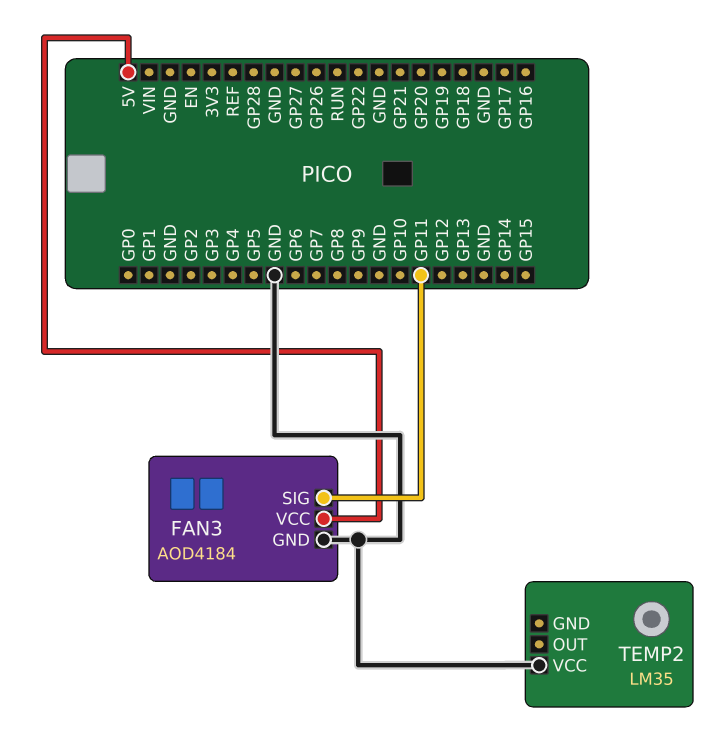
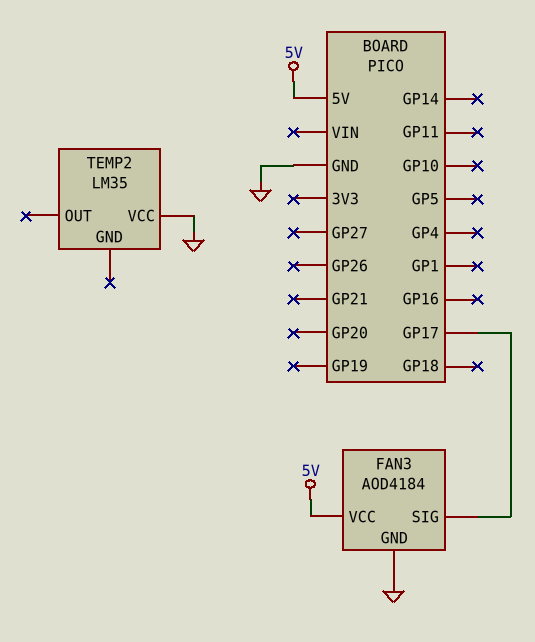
FAN3 pin SIG: GP11 -> GP17

